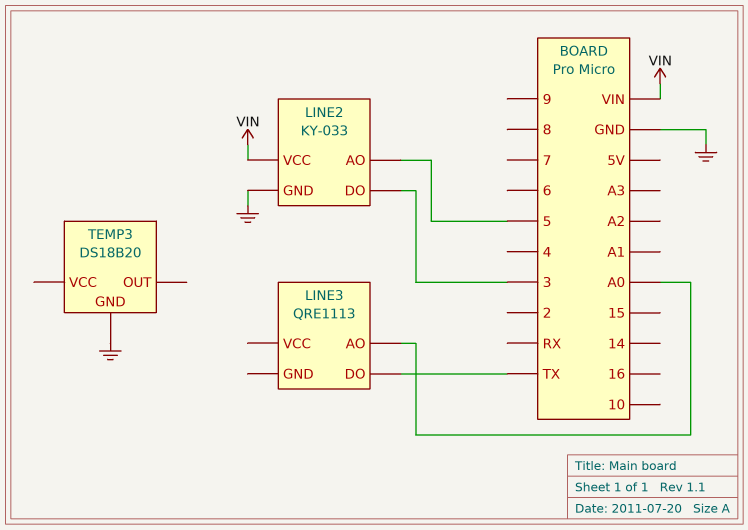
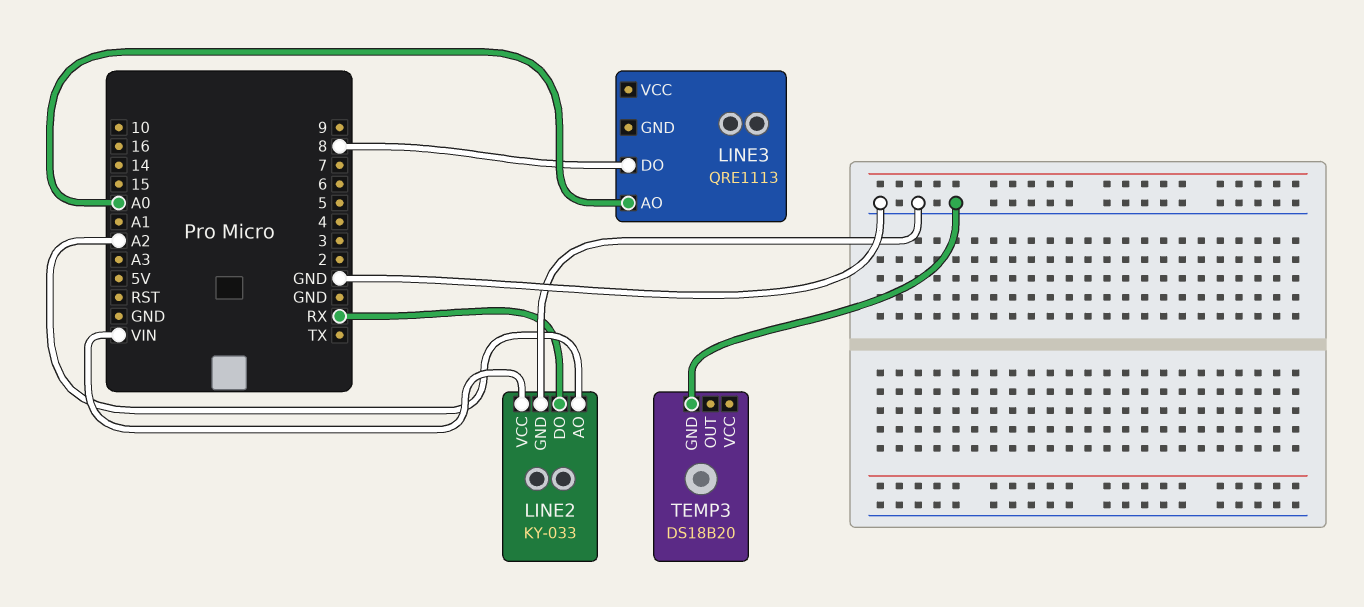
LINE2 pin AO: 5 -> A2
LINE2 pin DO: 3 -> RX
LINE3 pin DO: TX -> 8

